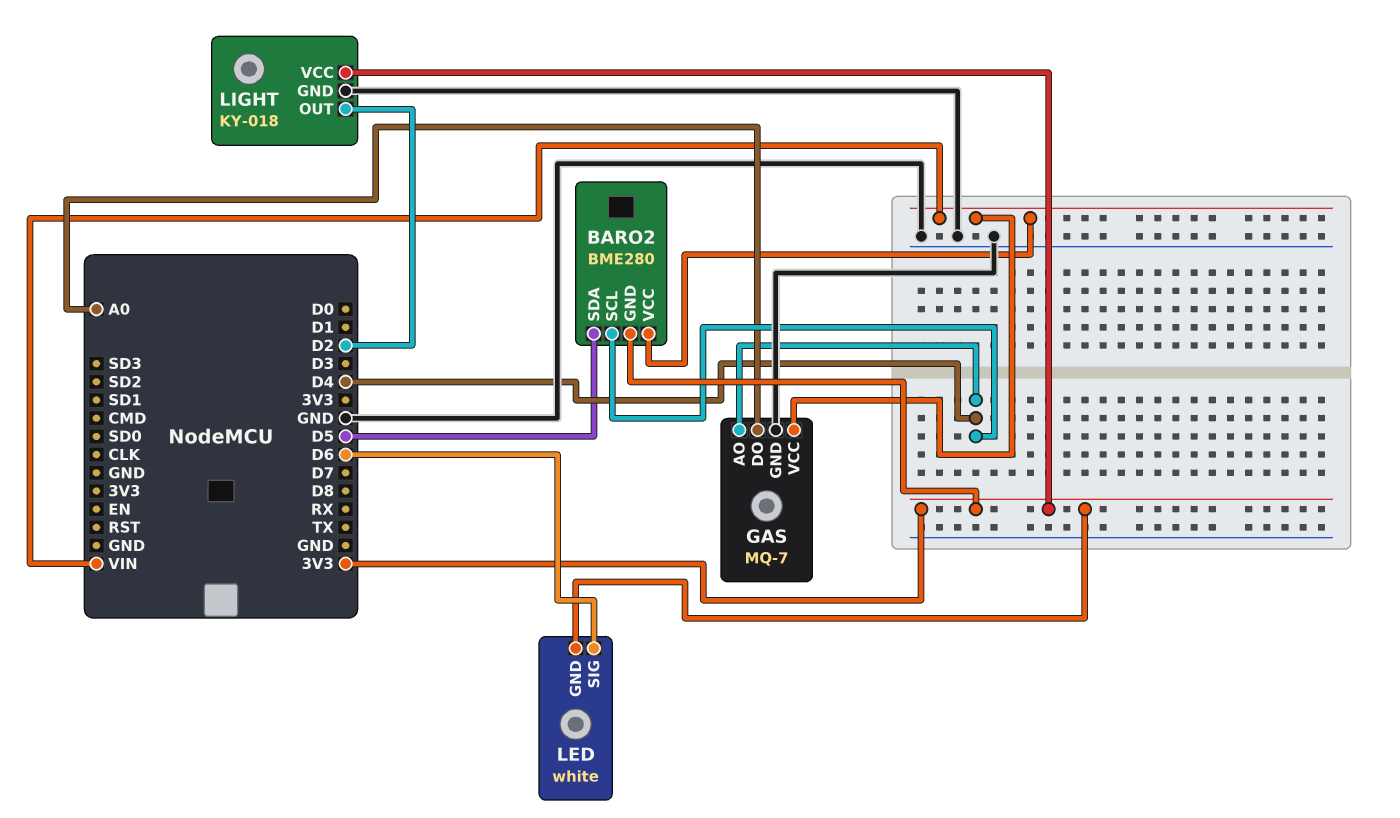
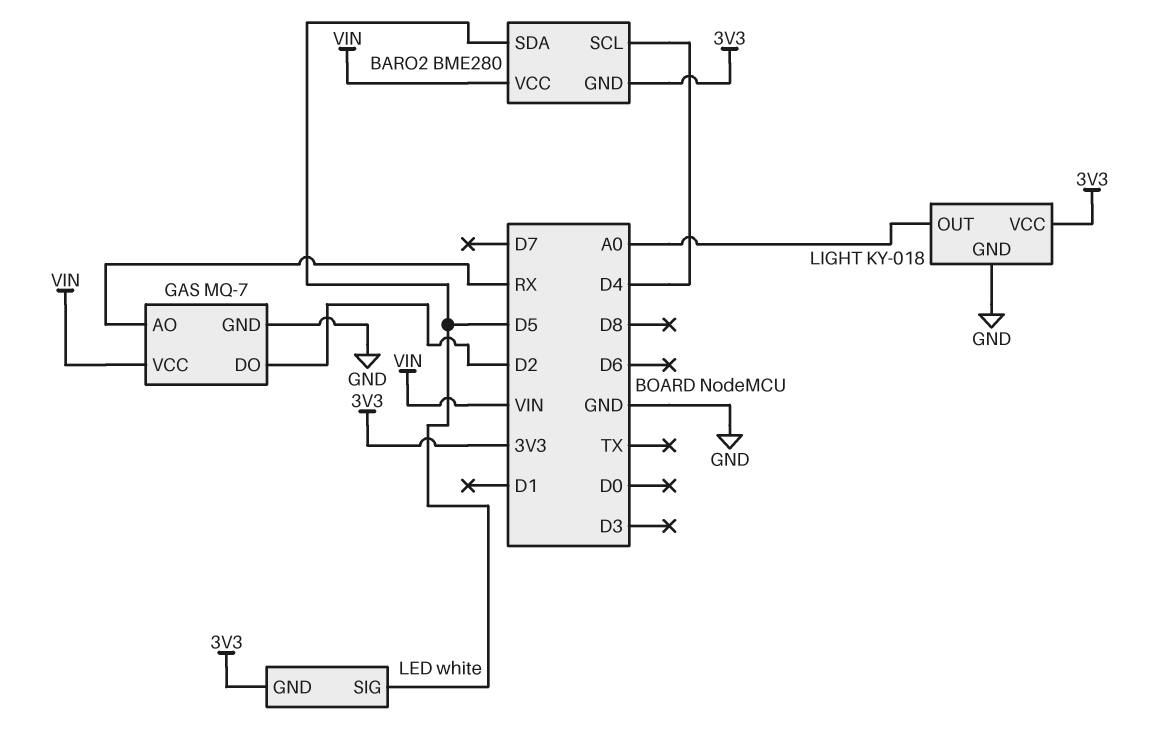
GAS pin AO: D4 -> RX
GAS pin DO: A0 -> D2
LED pin SIG: D6 -> D5
LIGHT pin OUT: D2 -> A0

